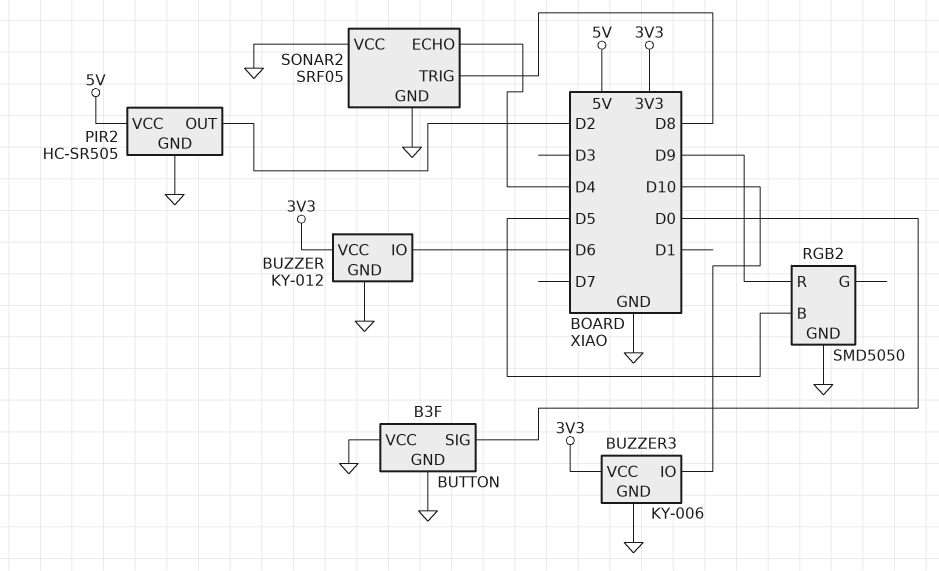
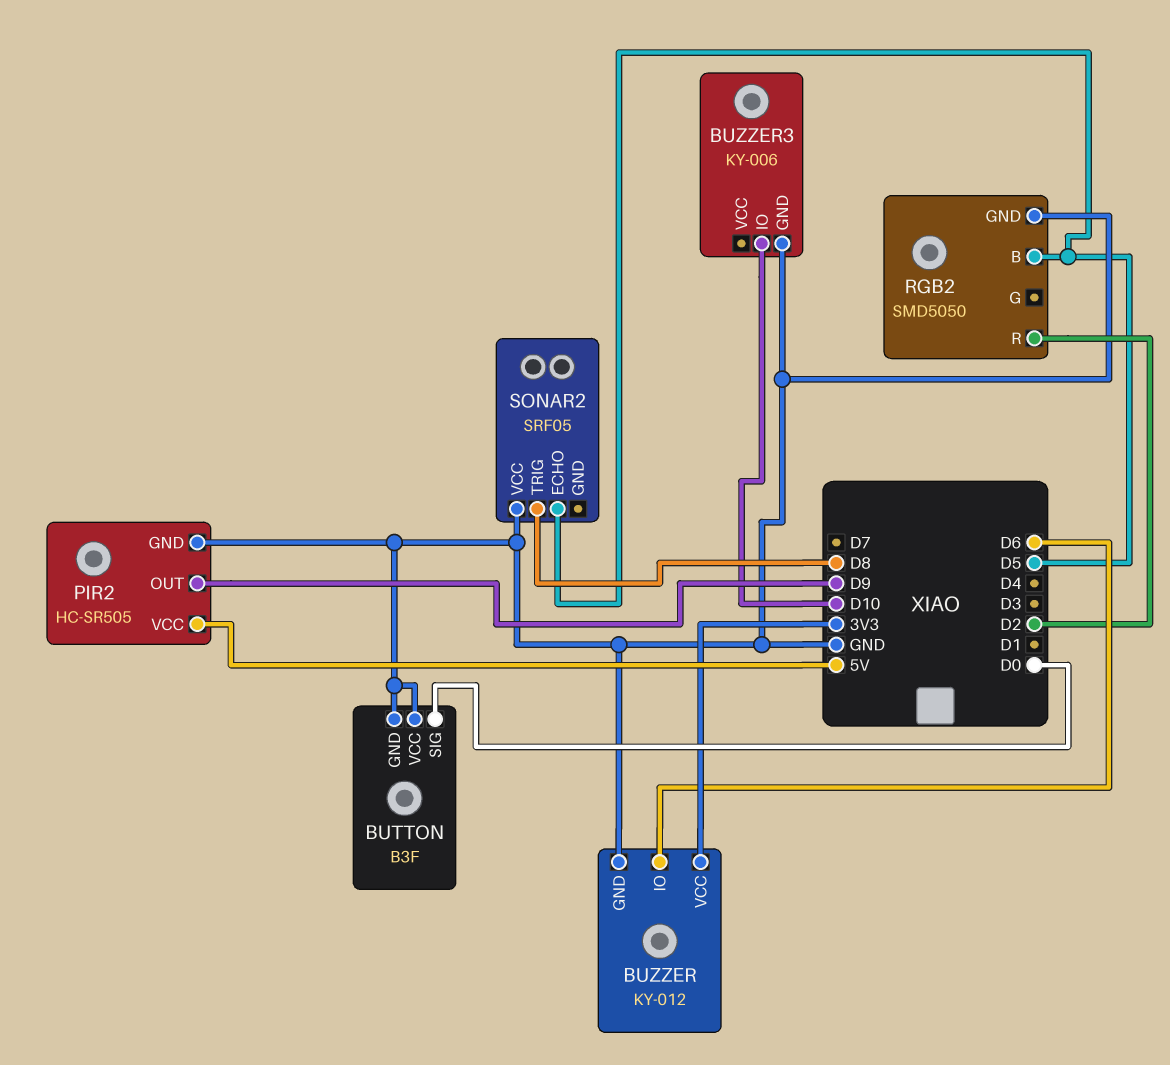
BUZZER3 pin VCC: 3V3 -> none
PIR2 pin OUT: D2 -> D9
RGB2 pin R: D9 -> D2
SONAR2 pin ECHO: D4 -> D5
SONAR2 pin GND: GND -> none

